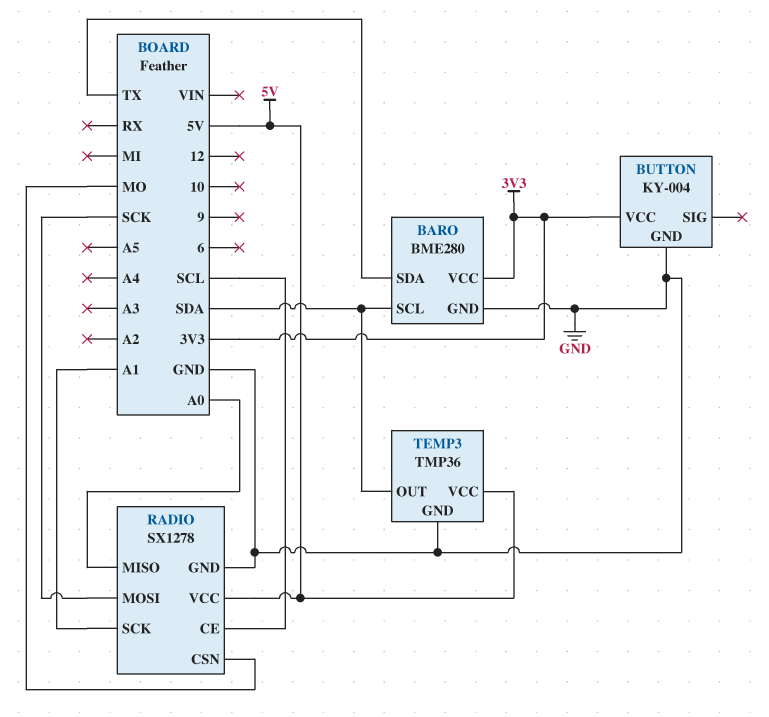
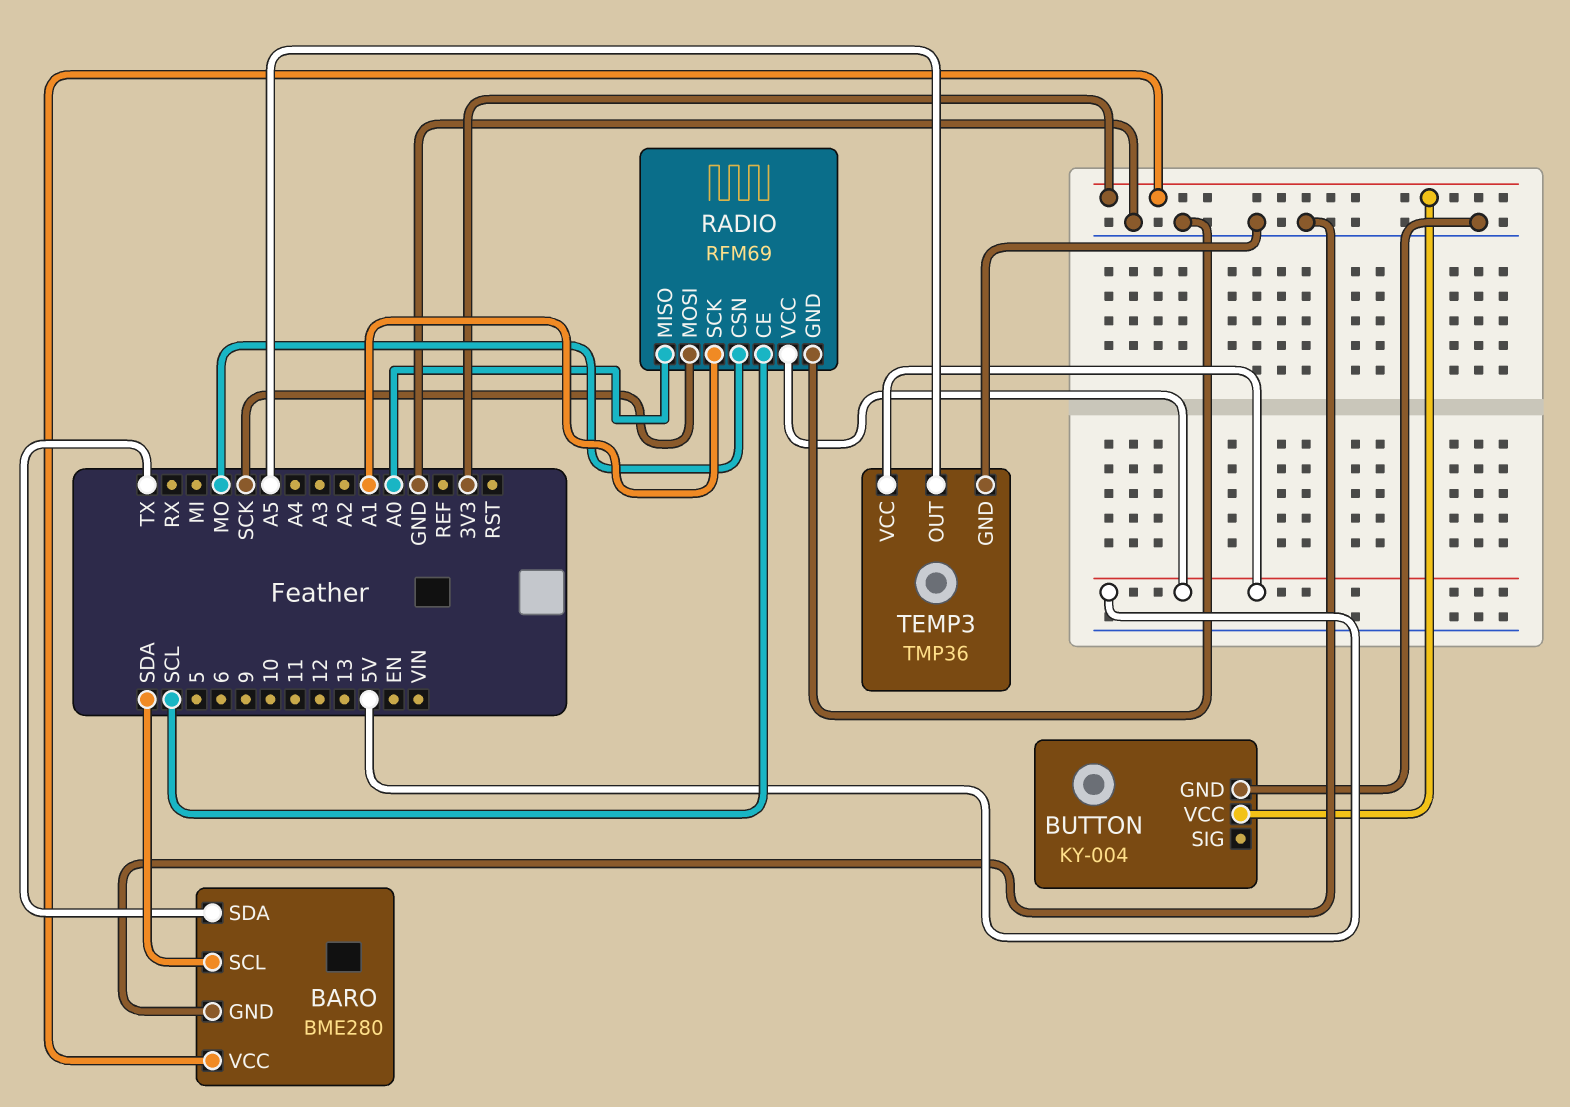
RADIO: SX1278 -> RFM69
TEMP3 pin OUT: SDA -> A5

